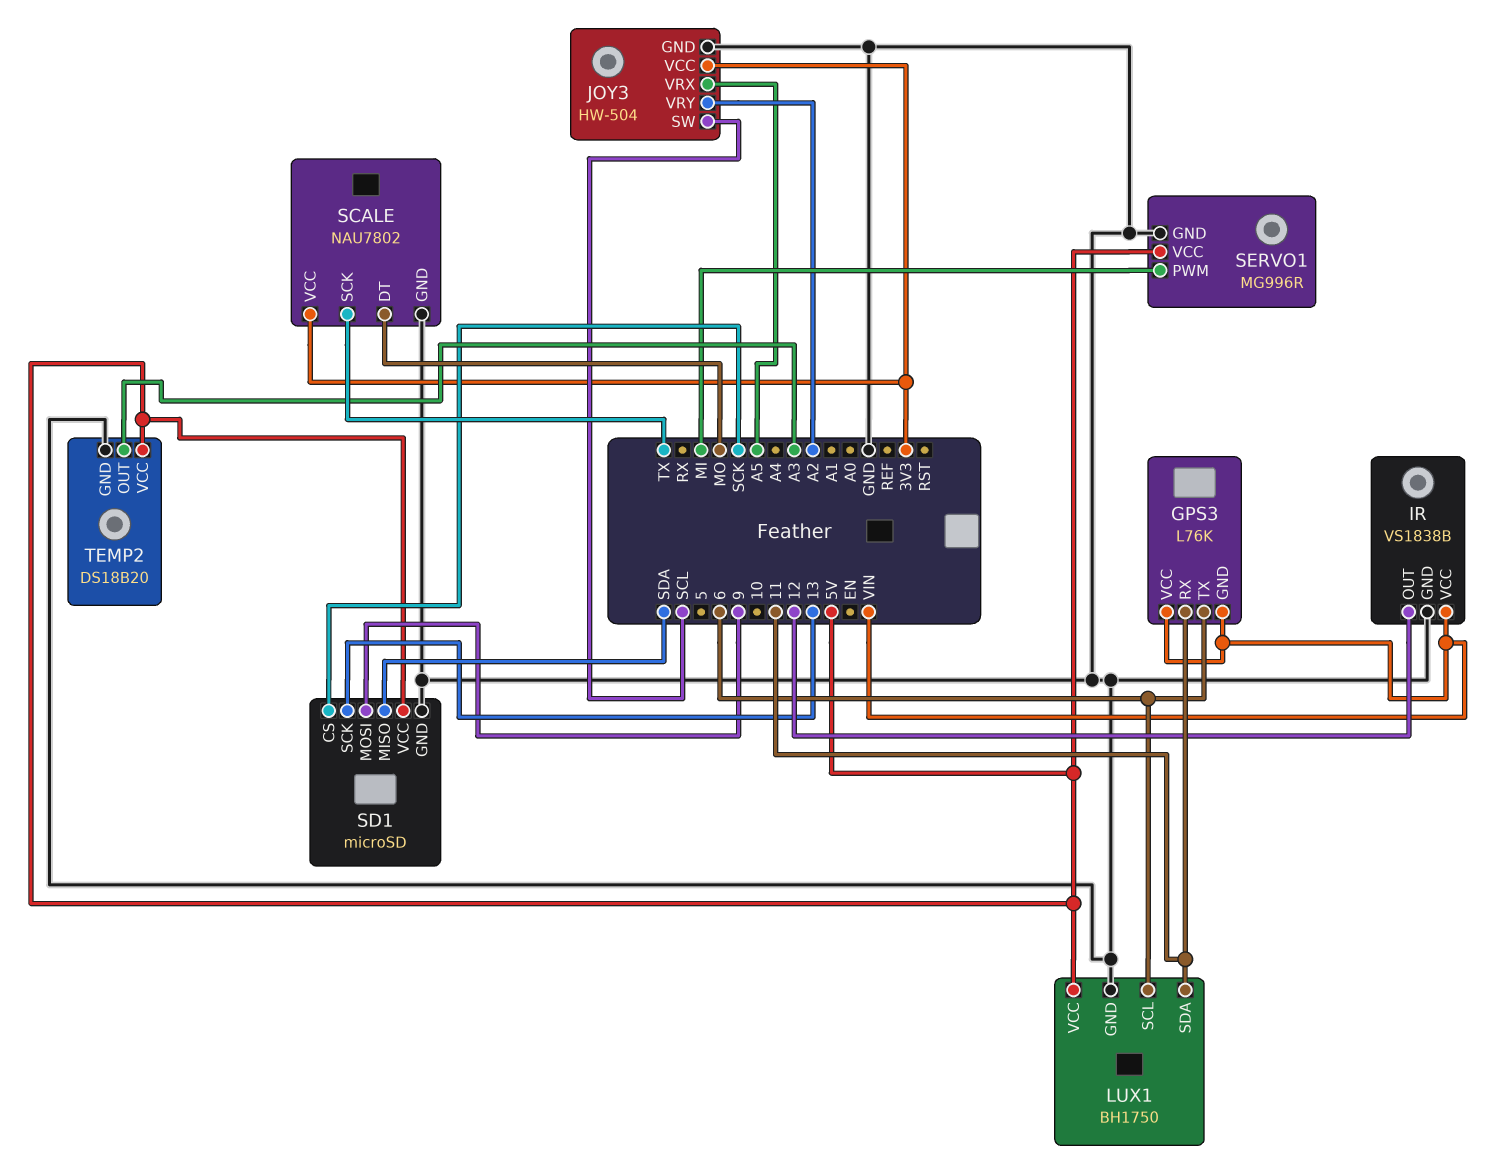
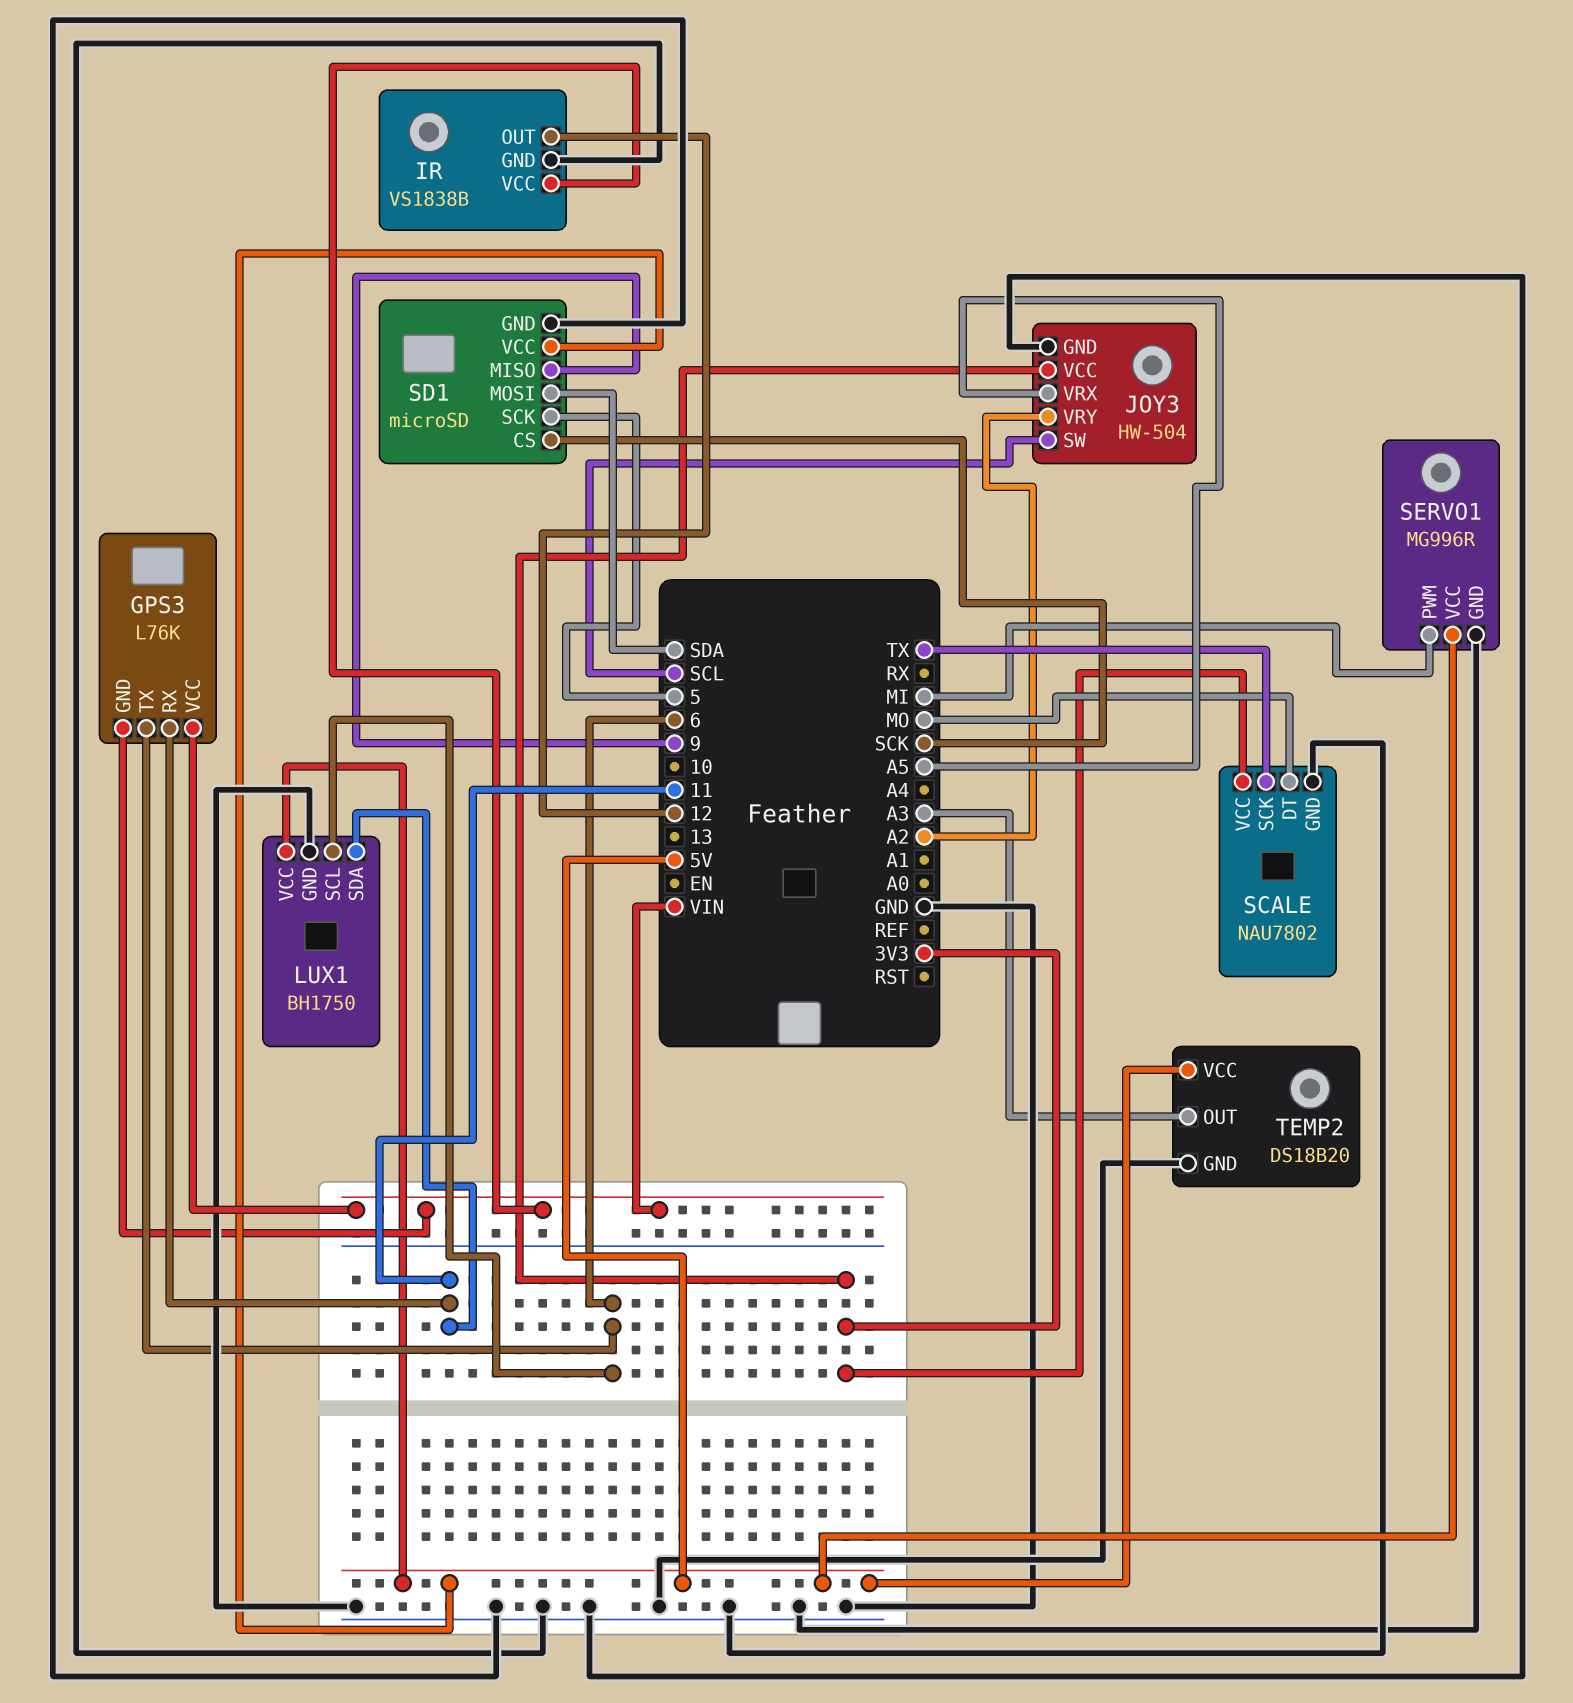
SD1 pin MISO: SDA -> 9
SD1 pin MOSI: 9 -> SDA
SD1 pin SCK: 13 -> 5

